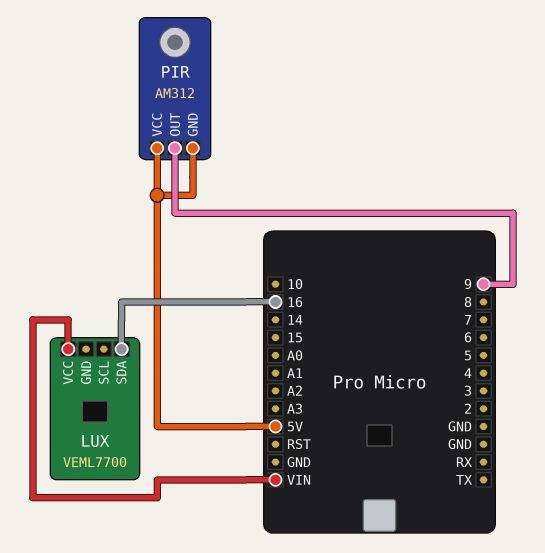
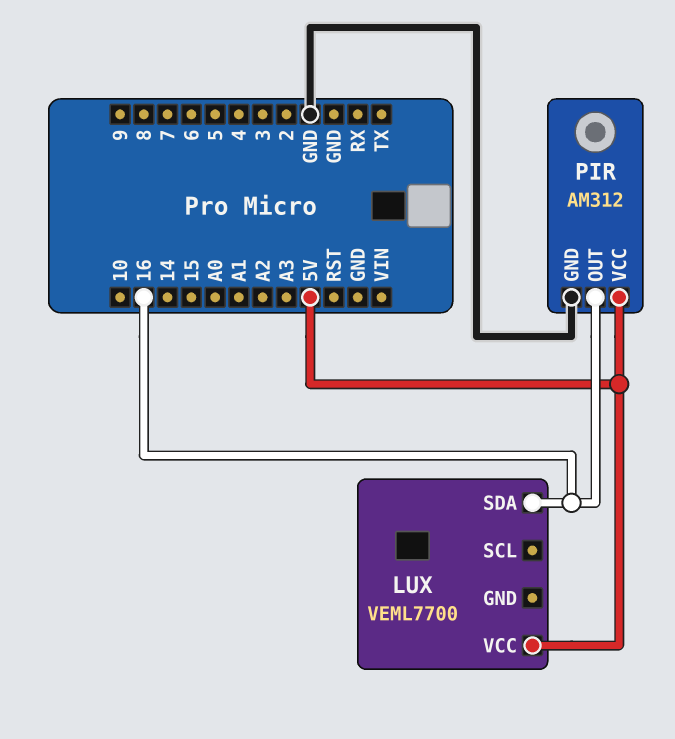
LUX pin VCC: VIN -> 5V
PIR pin GND: 5V -> GND
PIR pin OUT: 9 -> 16

